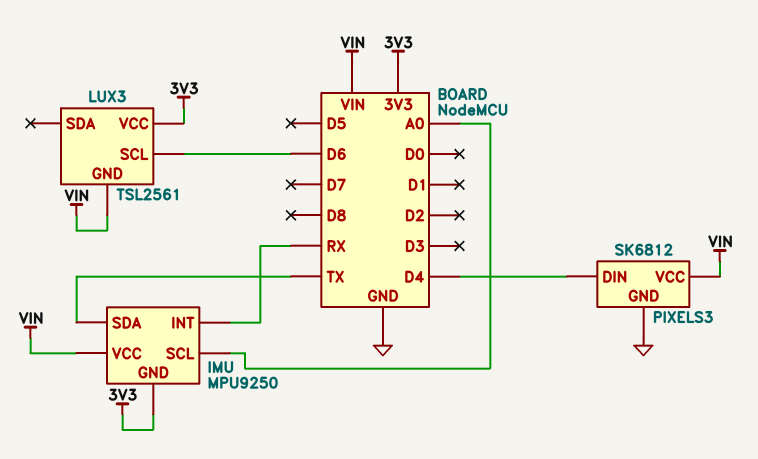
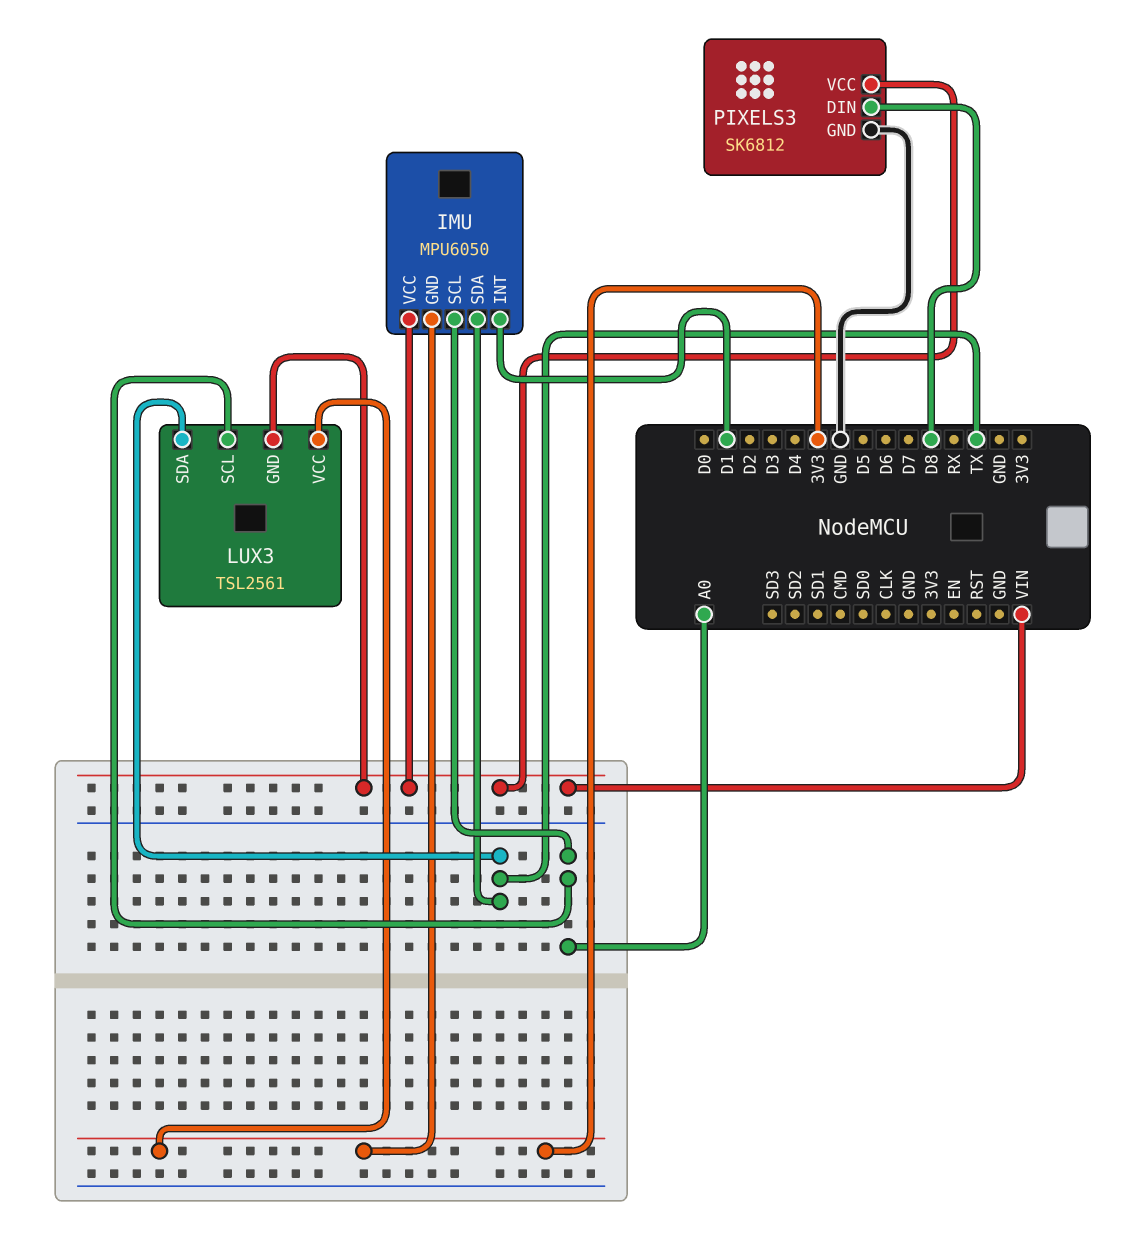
IMU: MPU9250 -> MPU6050
IMU pin INT: RX -> D1
LUX3 pin SCL: D6 -> A0
LUX3 pin SDA: none -> TX
PIXELS3 pin DIN: D4 -> D8

